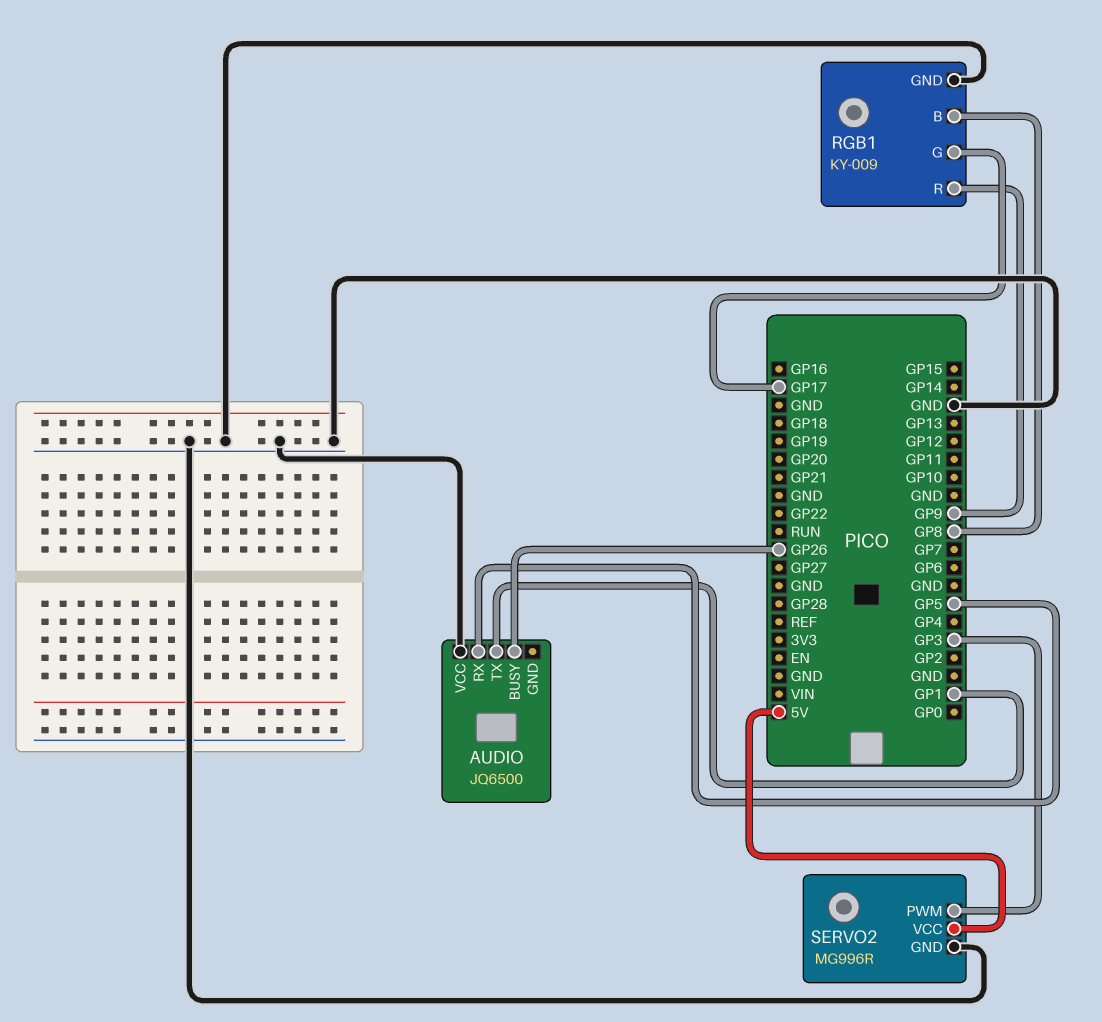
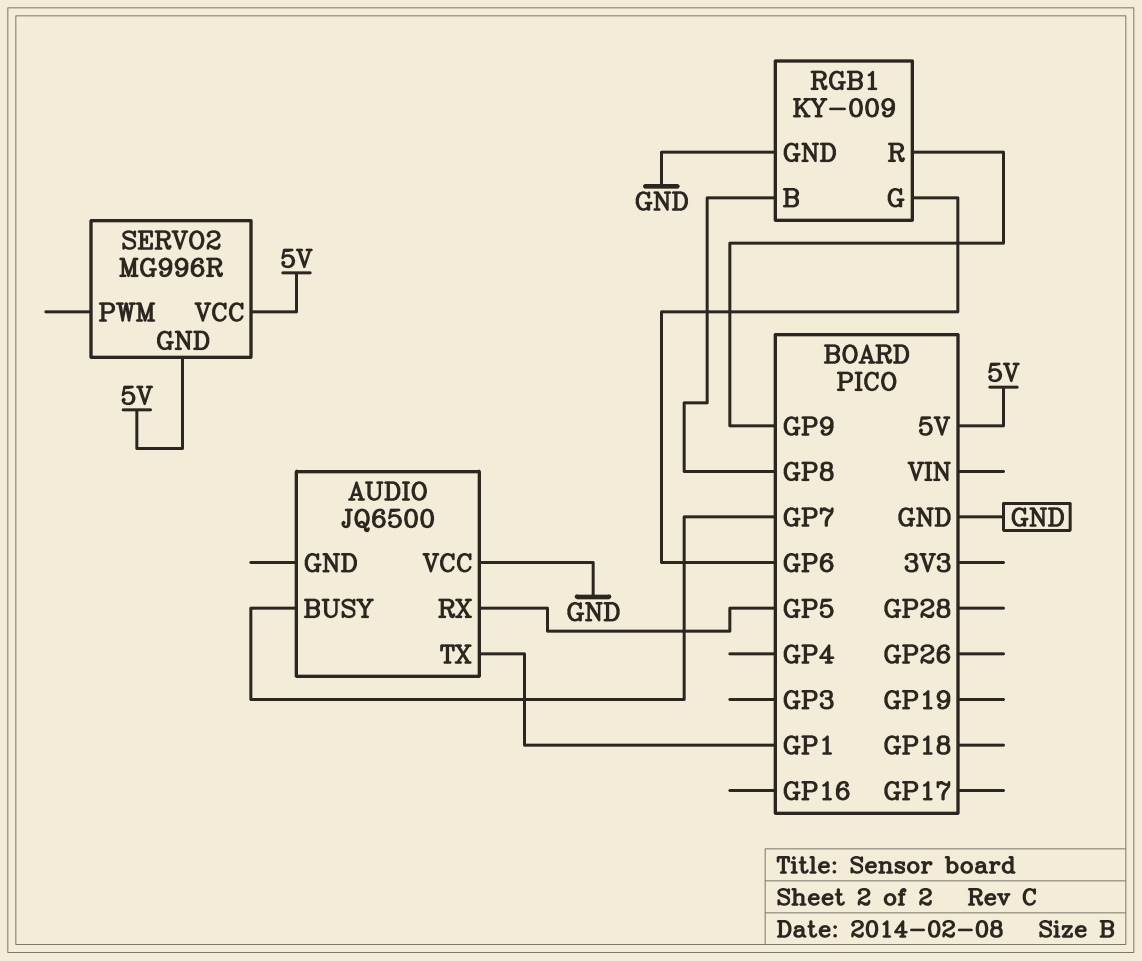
AUDIO pin BUSY: GP26 -> GP7
RGB1 pin G: GP17 -> GP6
SERVO2 pin GND: GND -> 5V
SERVO2 pin PWM: GP3 -> none

